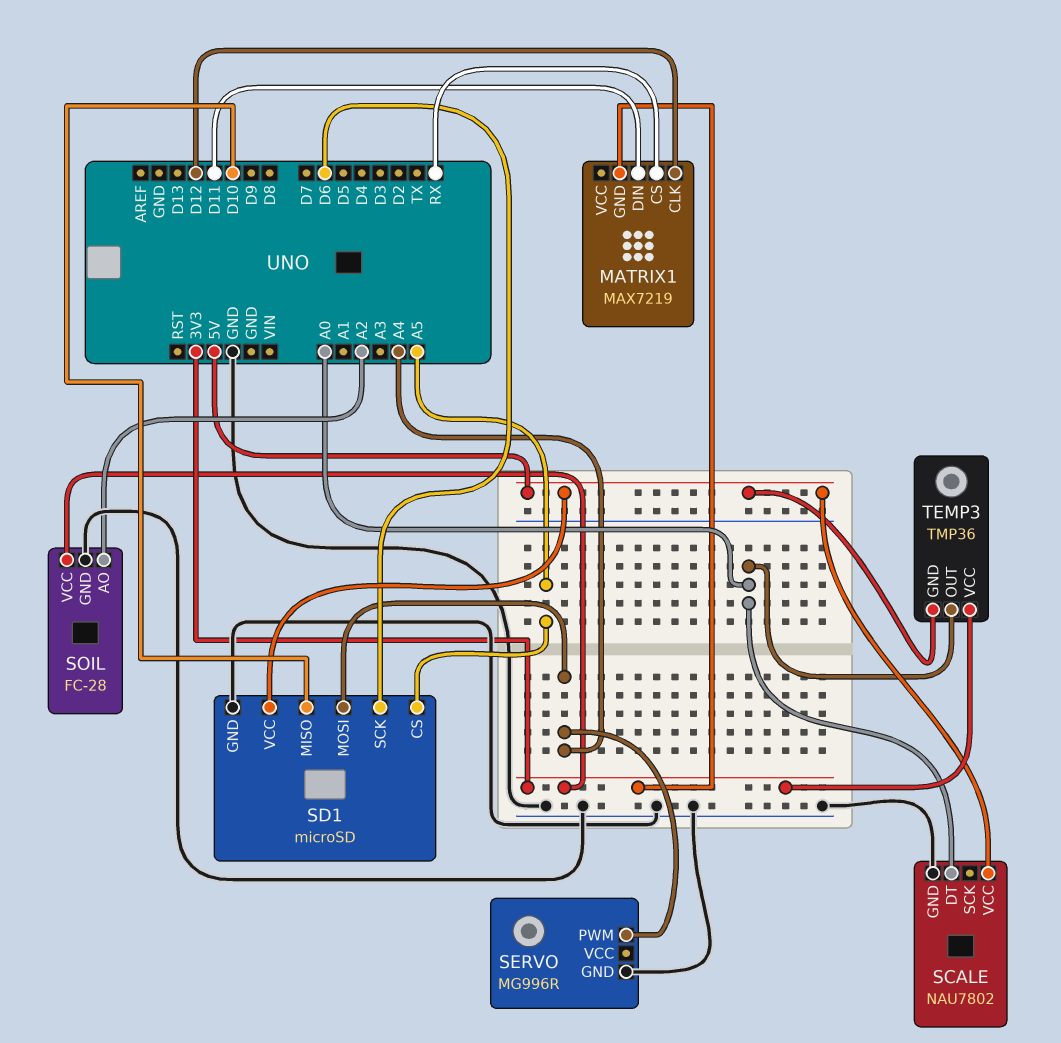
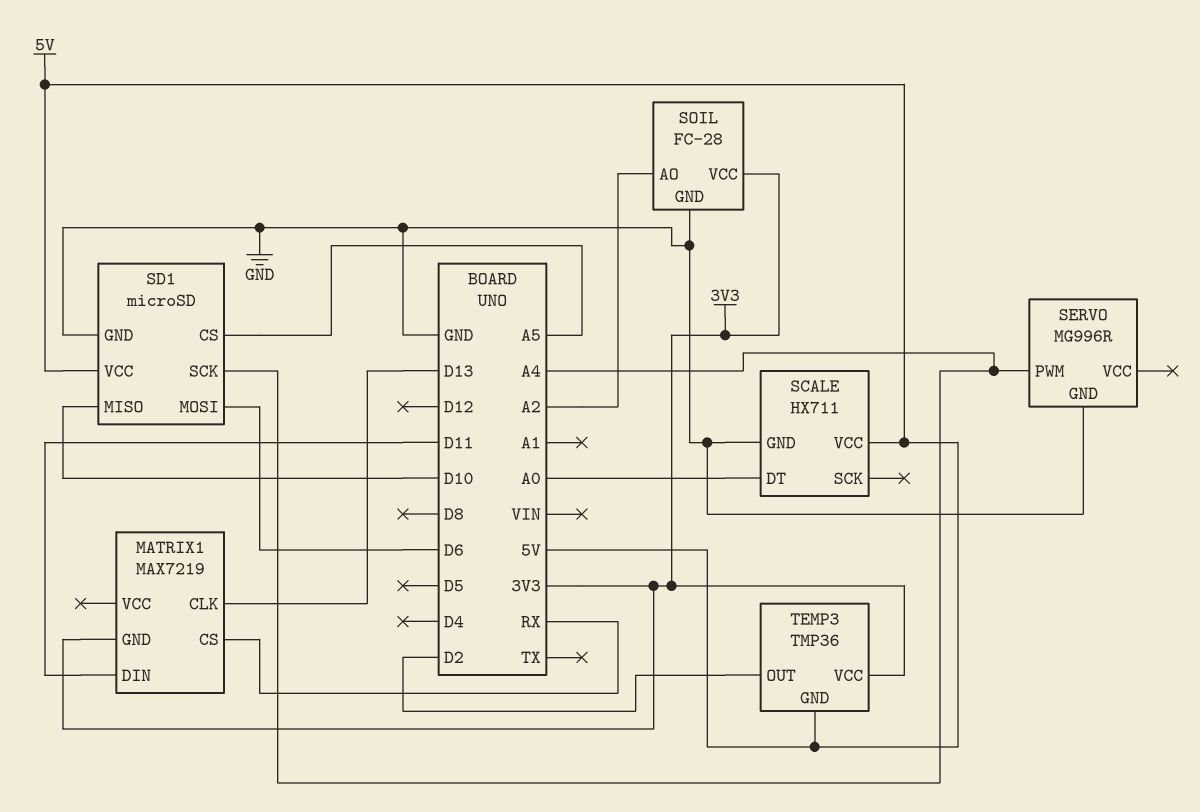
MATRIX1 pin CLK: D12 -> D13
SCALE: NAU7802 -> HX711
SD1 pin MOSI: A4 -> D6
SD1 pin SCK: D6 -> A4
TEMP3 pin OUT: A0 -> D2

